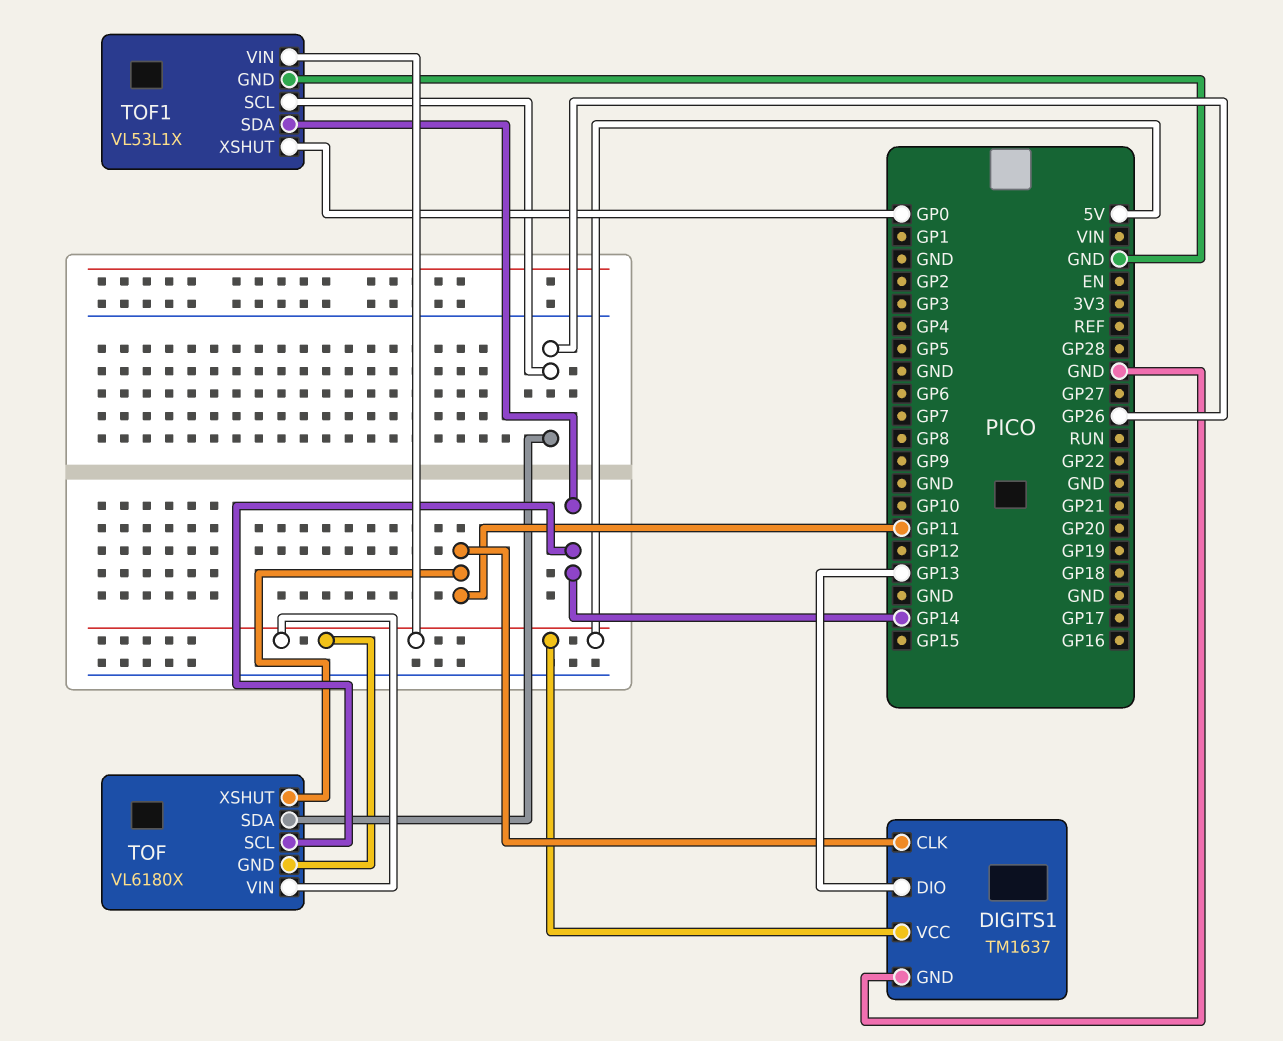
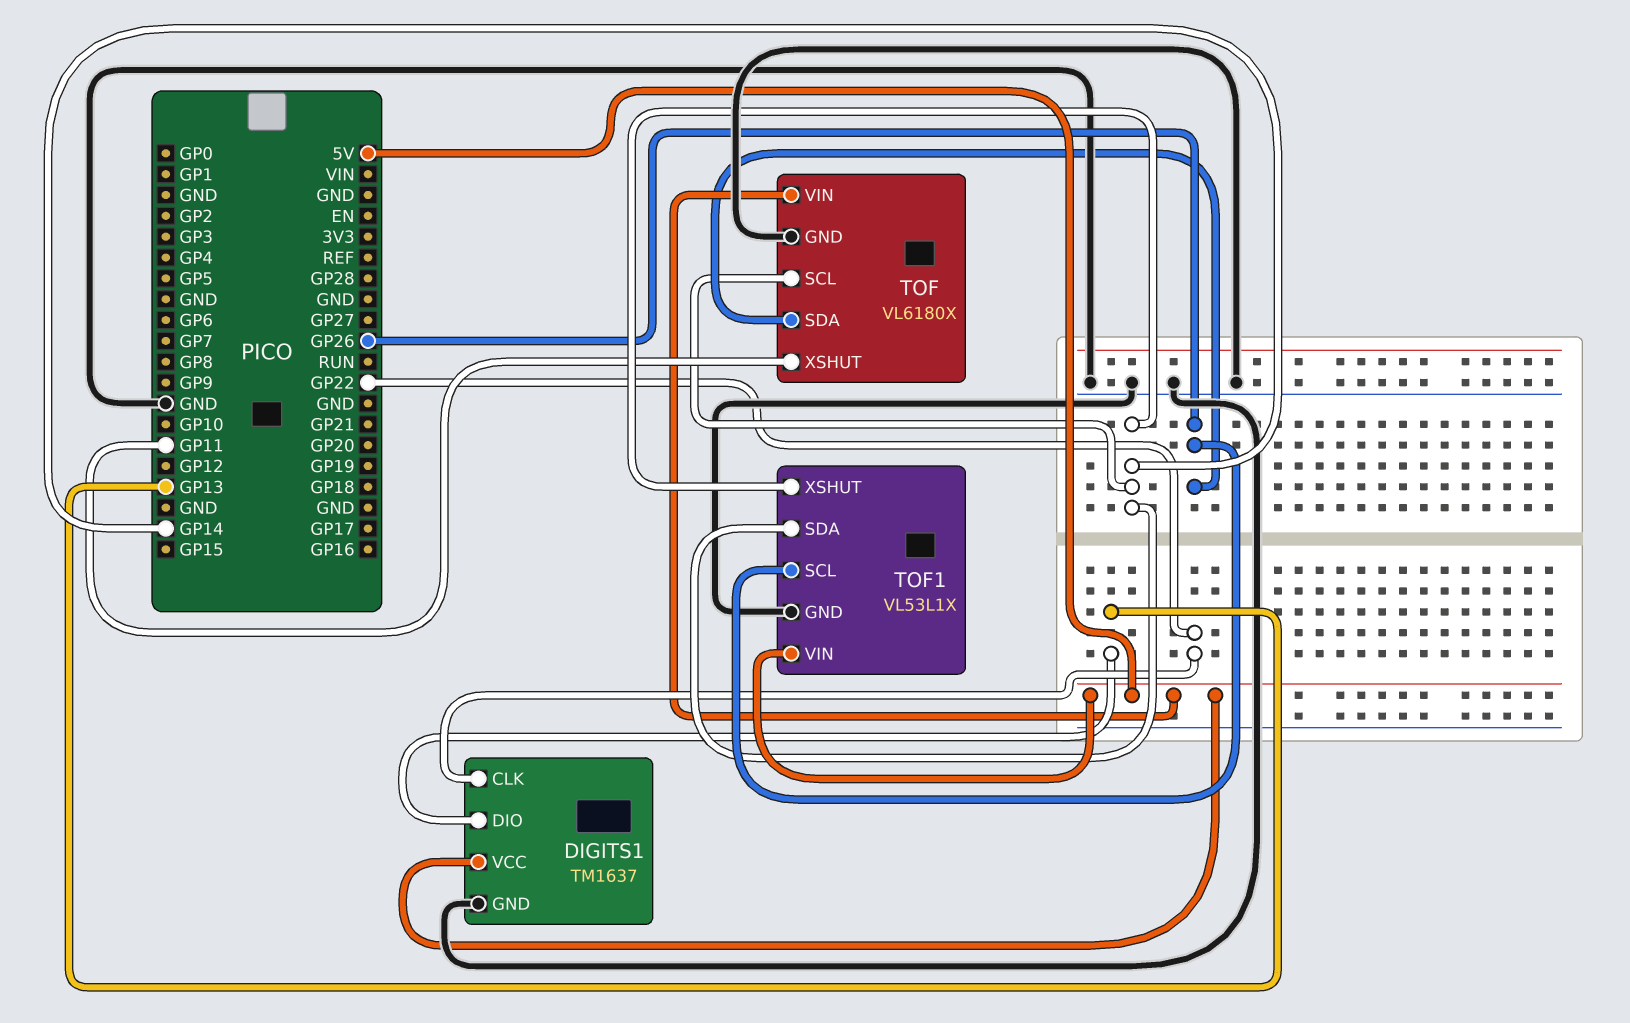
DIGITS1 pin CLK: GP11 -> GP22
TOF pin GND: 5V -> GND
TOF1 pin XSHUT: GP0 -> GP14

